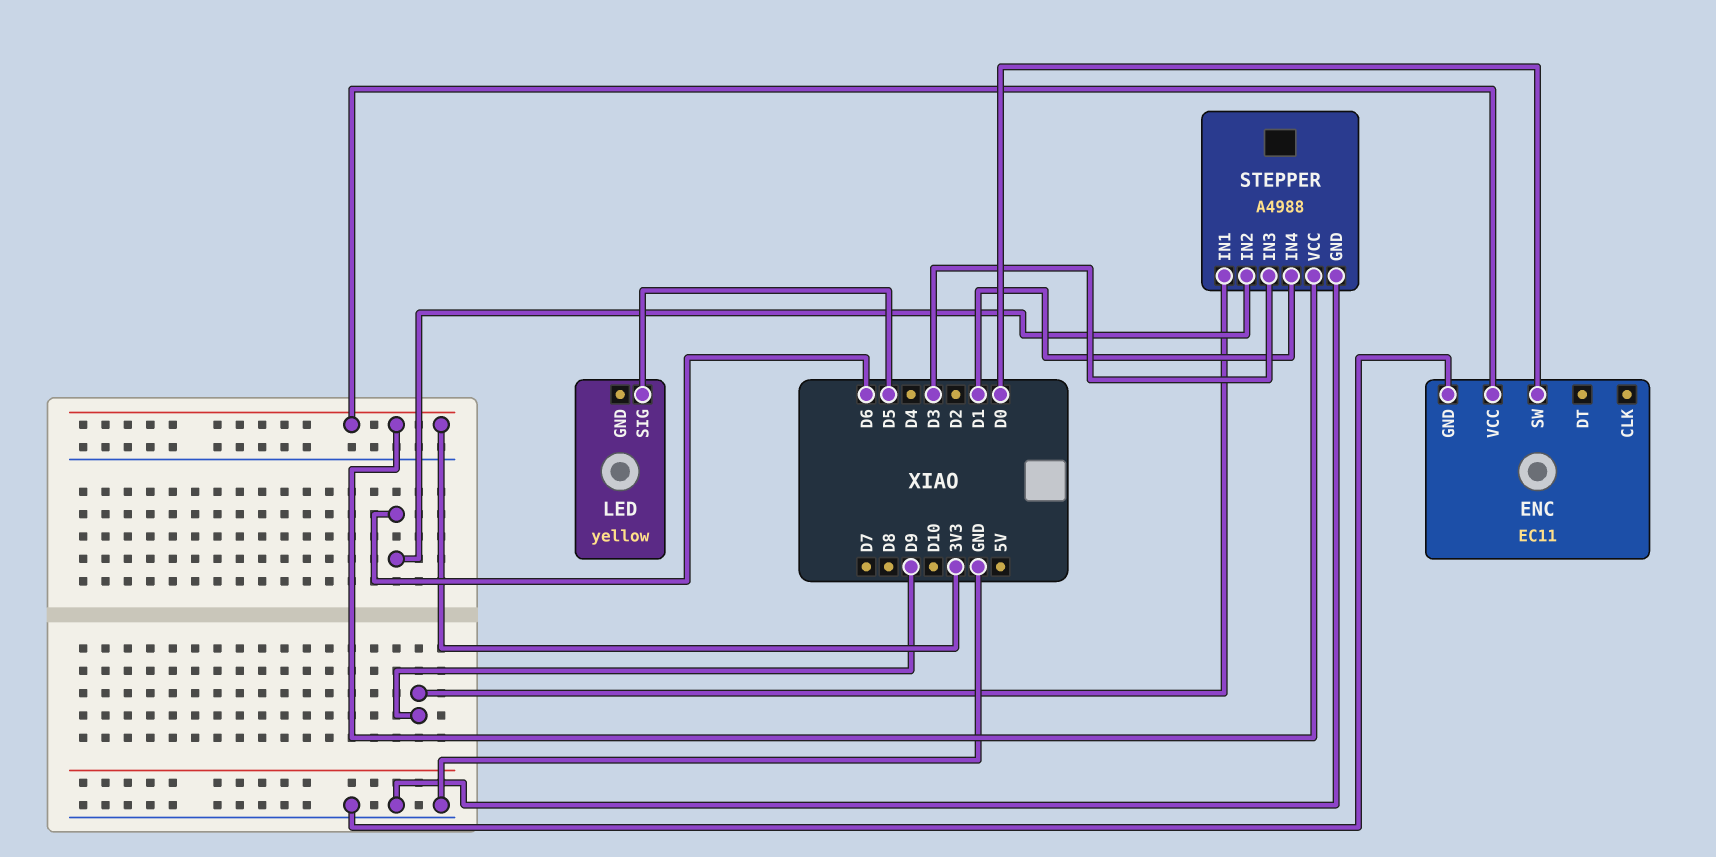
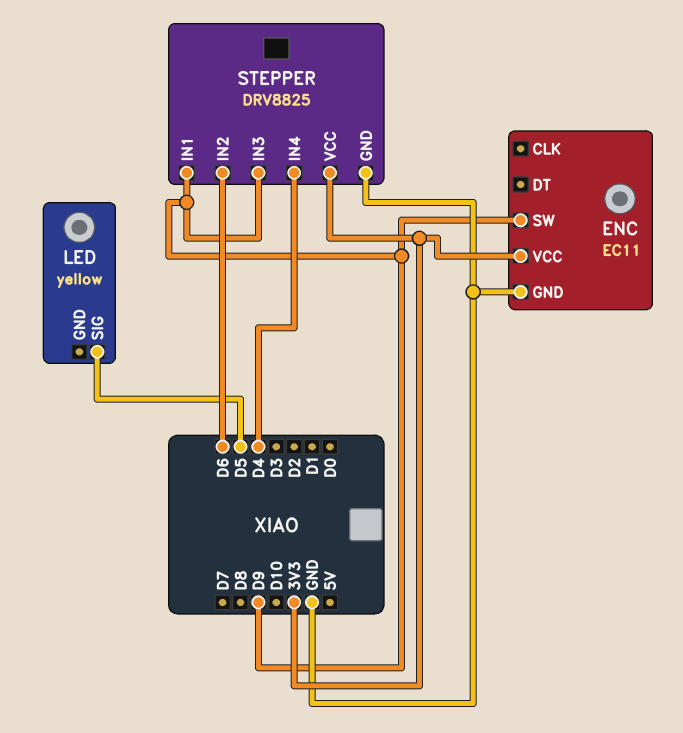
ENC pin SW: D0 -> D9
STEPPER: A4988 -> DRV8825
STEPPER pin IN3: D3 -> D9
STEPPER pin IN4: D1 -> D4

